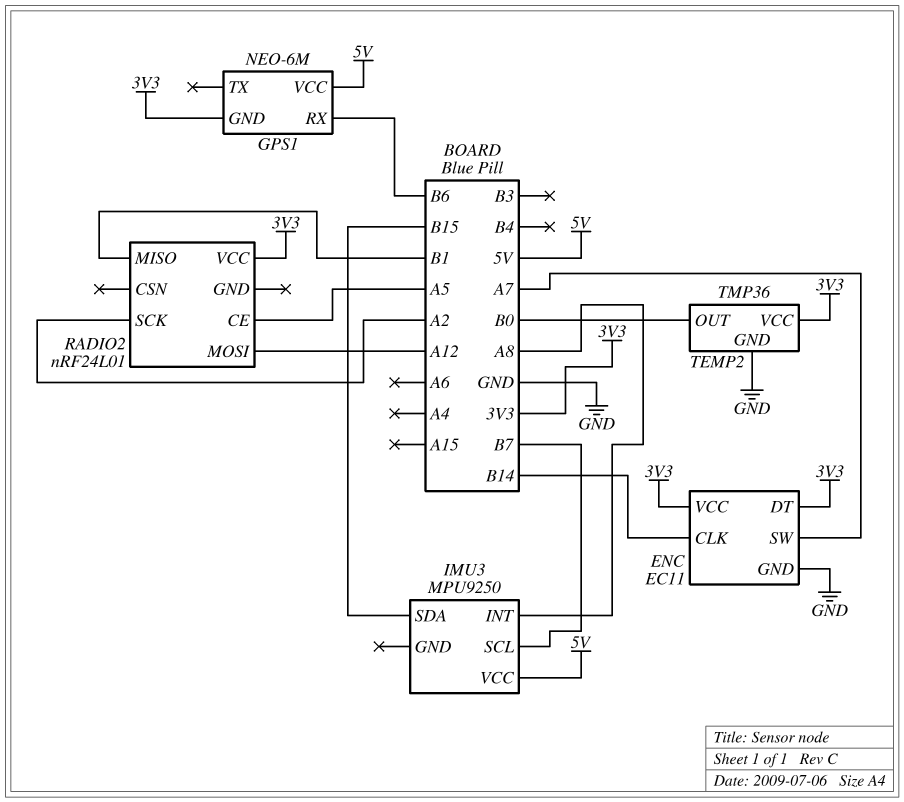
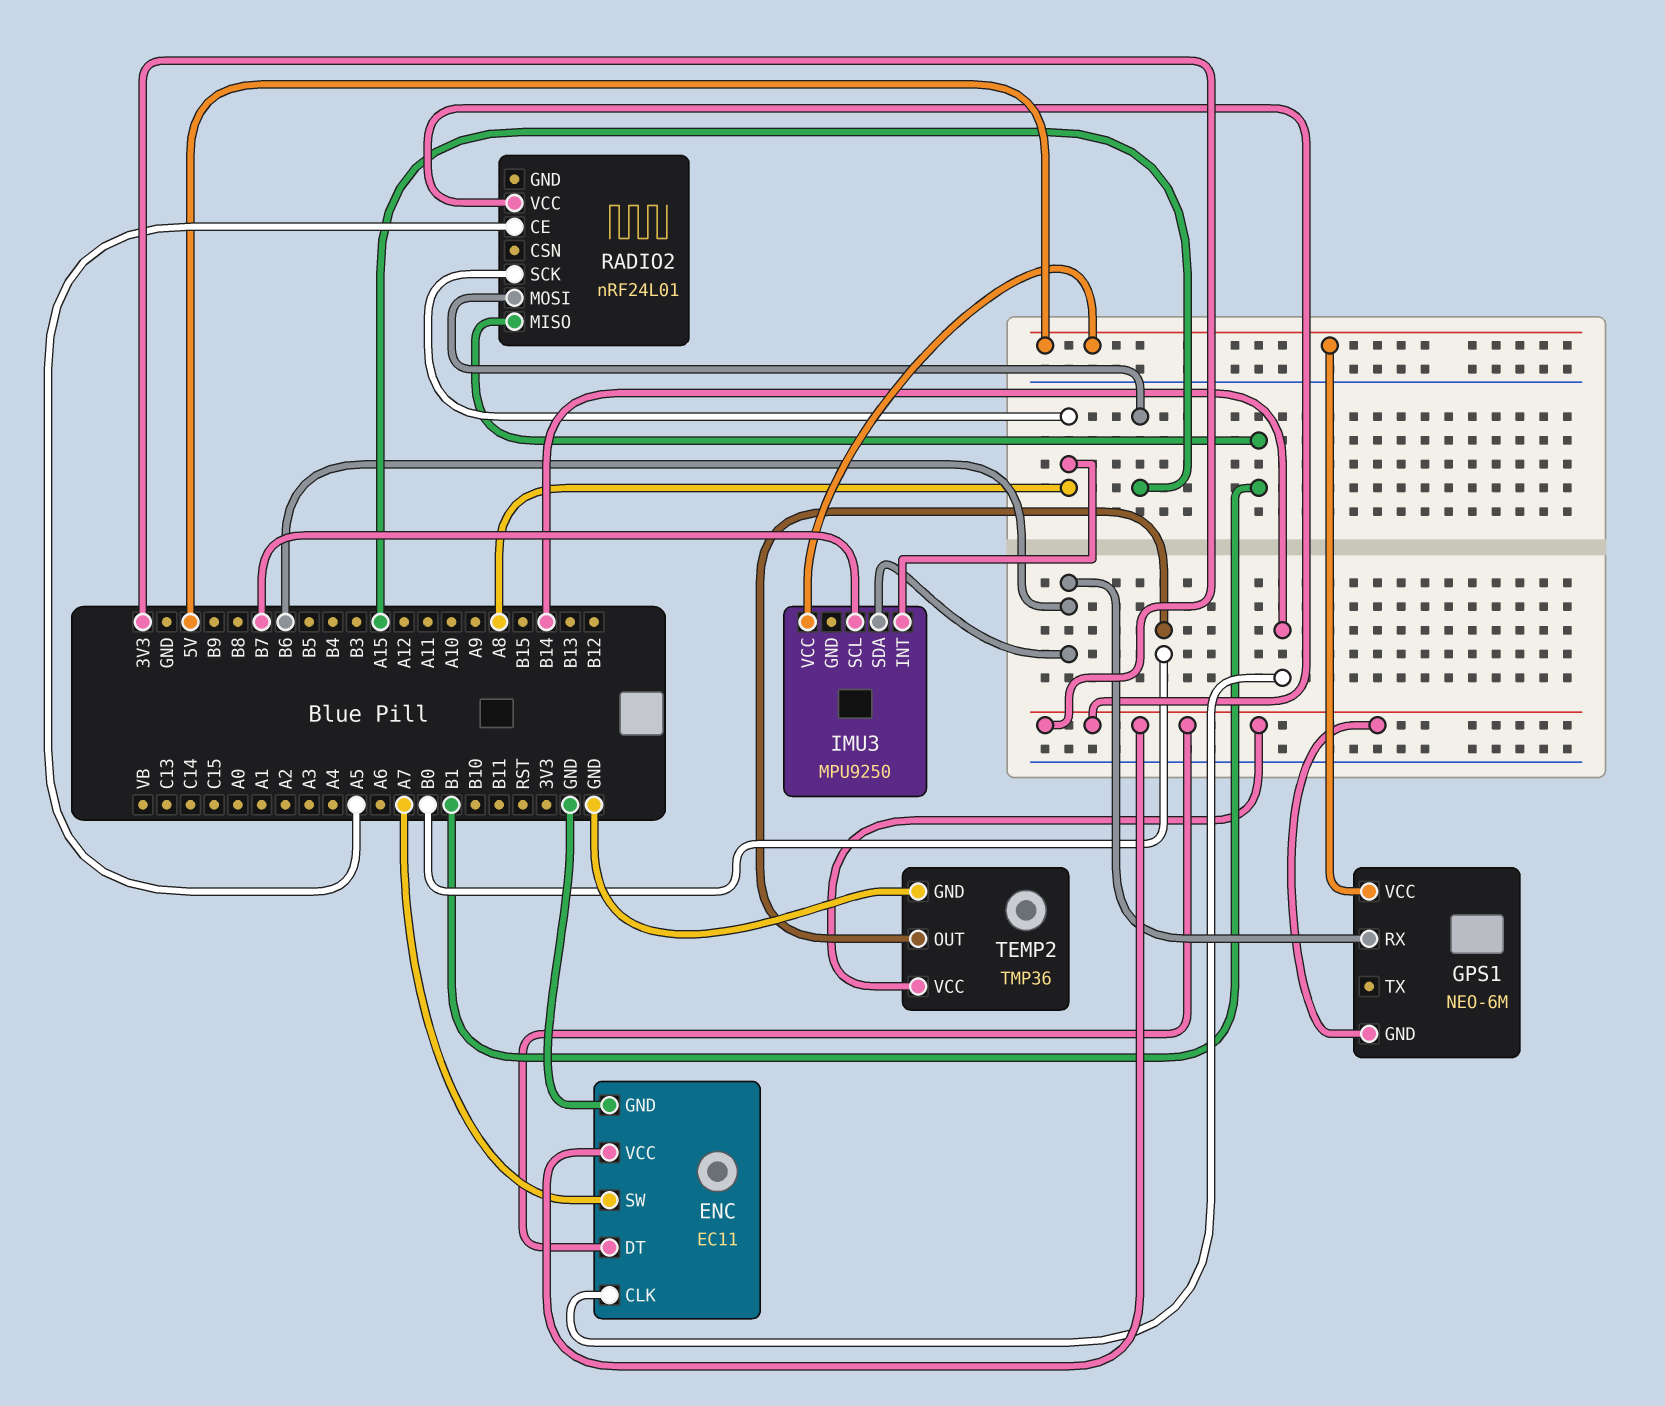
IMU3 pin SDA: B15 -> B6
RADIO2 pin MOSI: A12 -> A15
RADIO2 pin SCK: A2 -> A8

